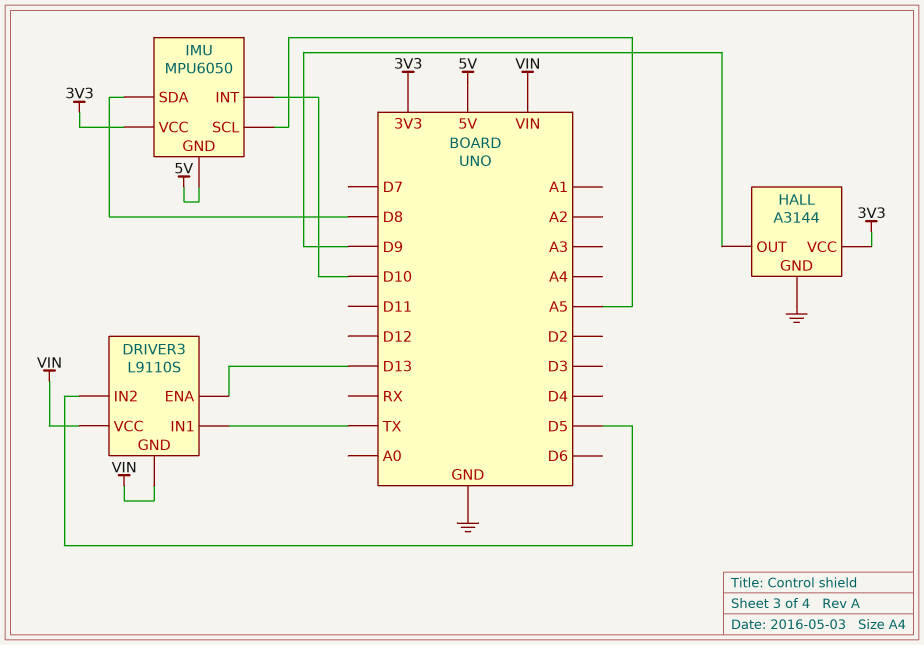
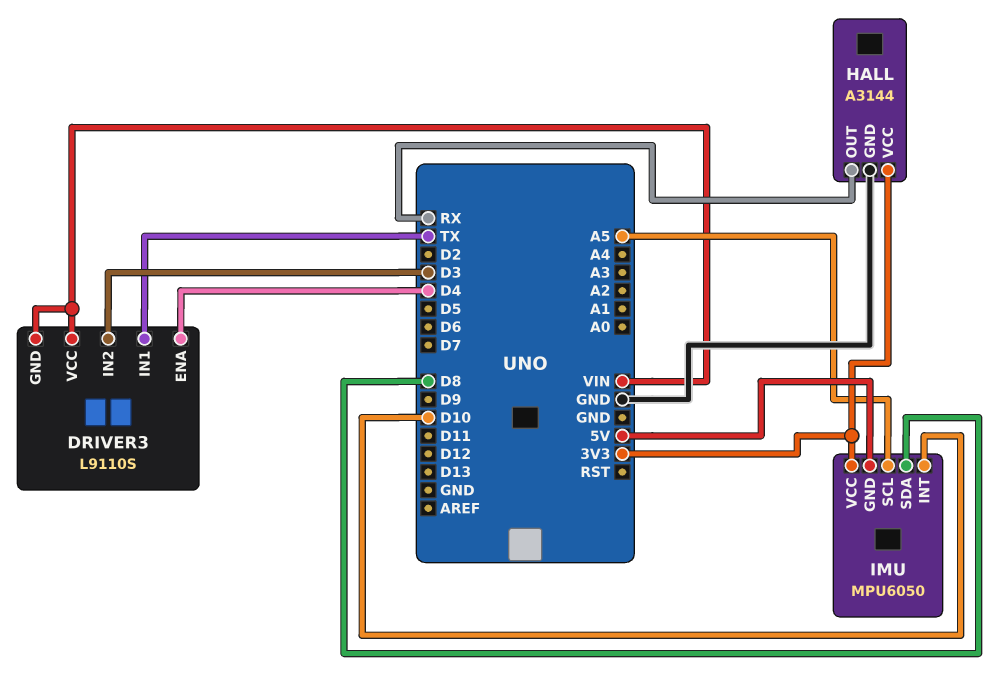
DRIVER3 pin ENA: D13 -> D4
DRIVER3 pin IN2: D5 -> D3
HALL pin OUT: D9 -> RX

